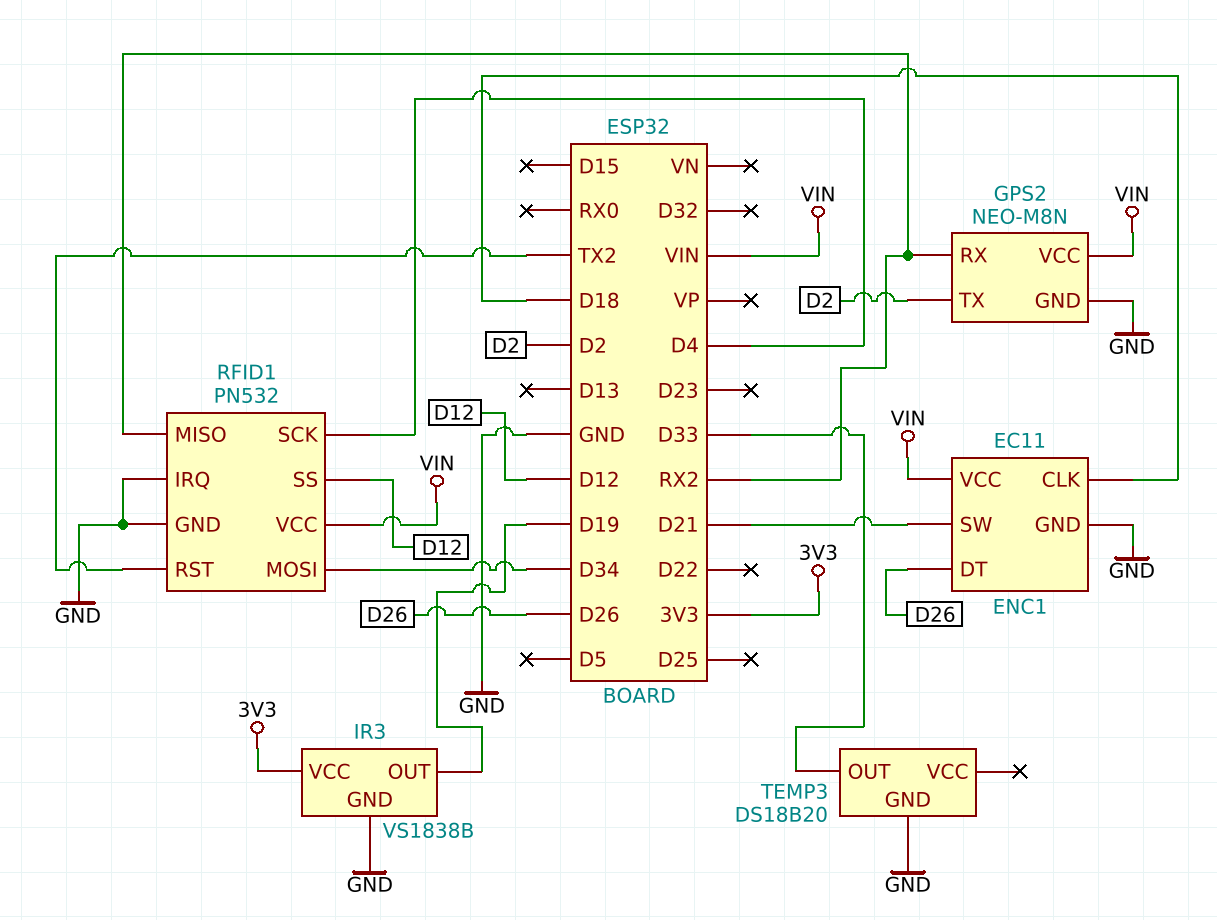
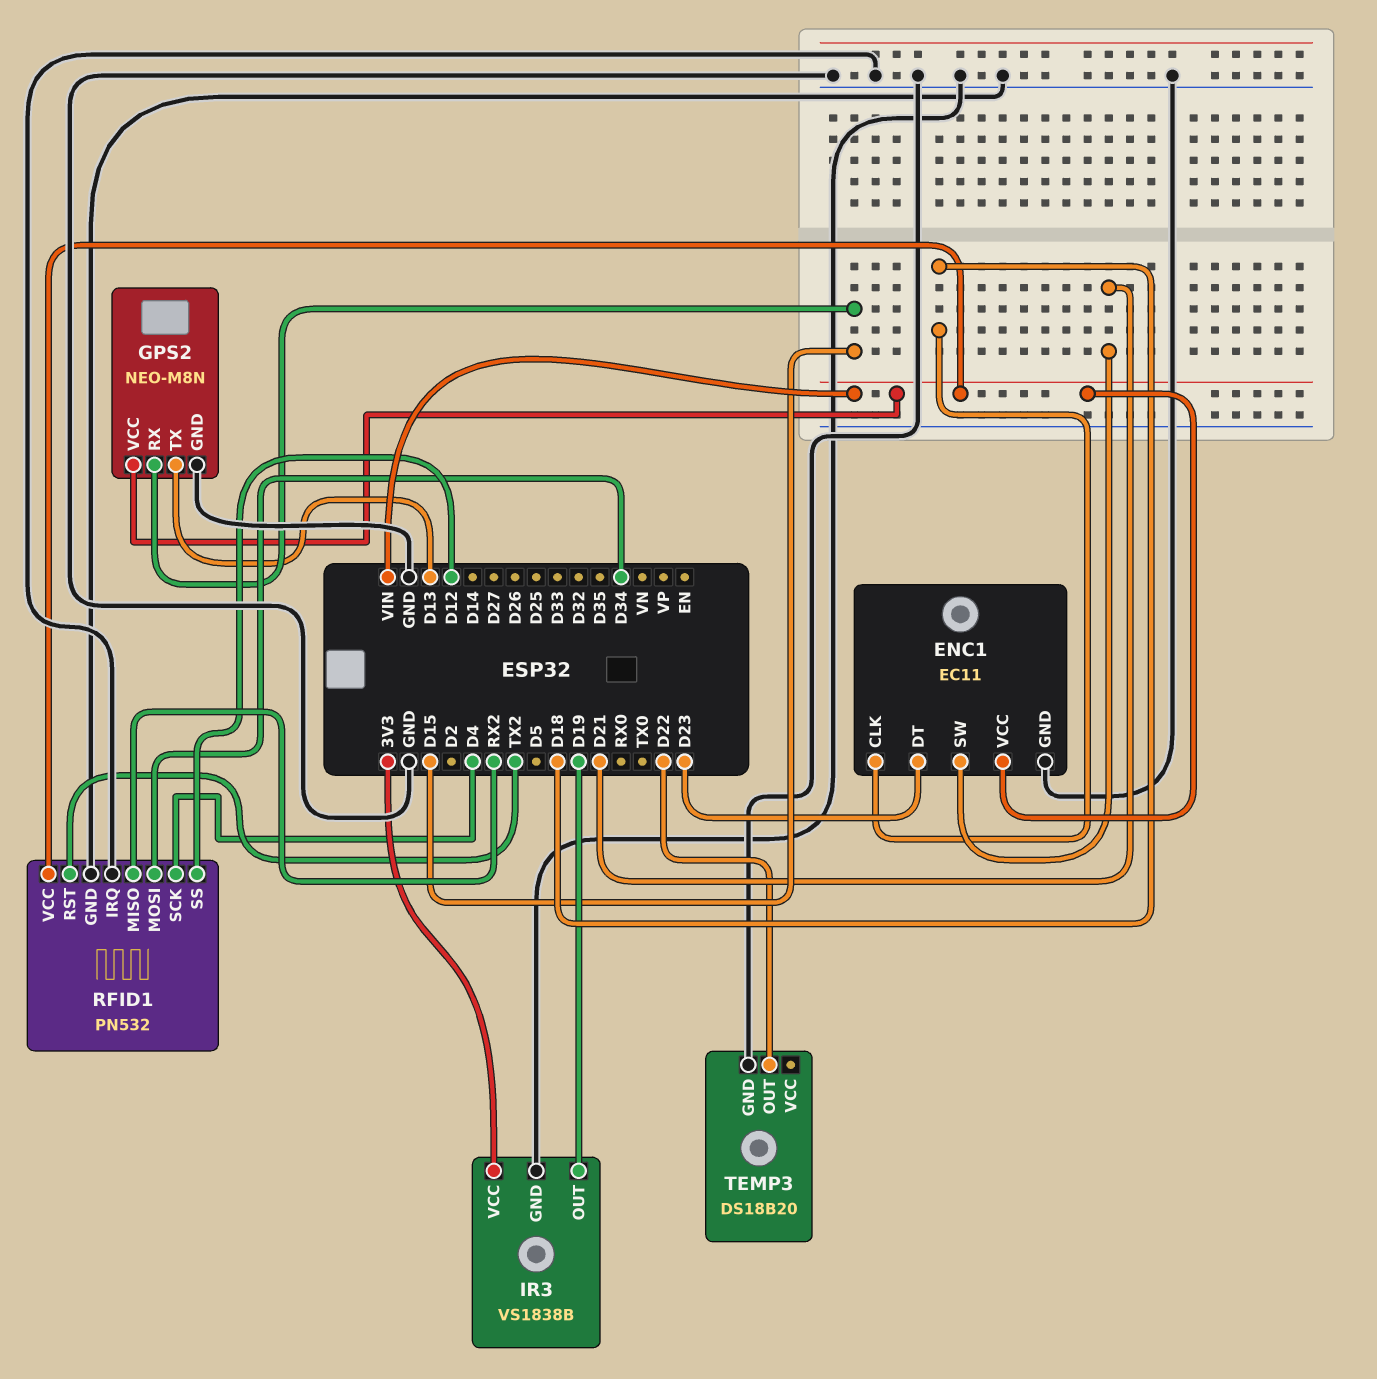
ENC1 pin DT: D26 -> D23
GPS2 pin RX: RX2 -> D15
GPS2 pin TX: D2 -> D13
TEMP3 pin OUT: D33 -> D22

